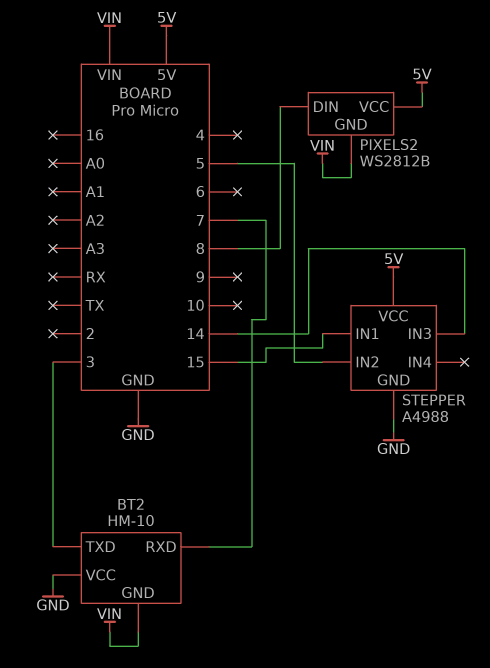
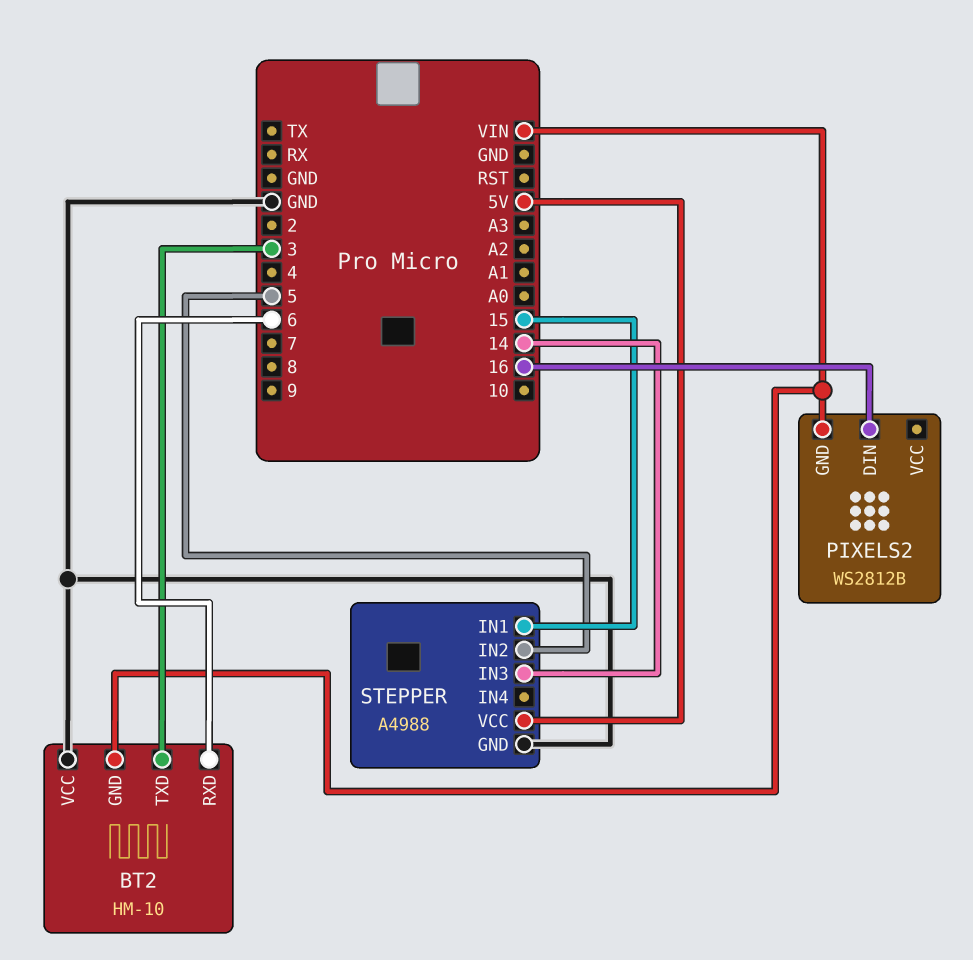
BT2 pin RXD: 7 -> 6
PIXELS2 pin DIN: 8 -> 16
PIXELS2 pin VCC: 5V -> none

